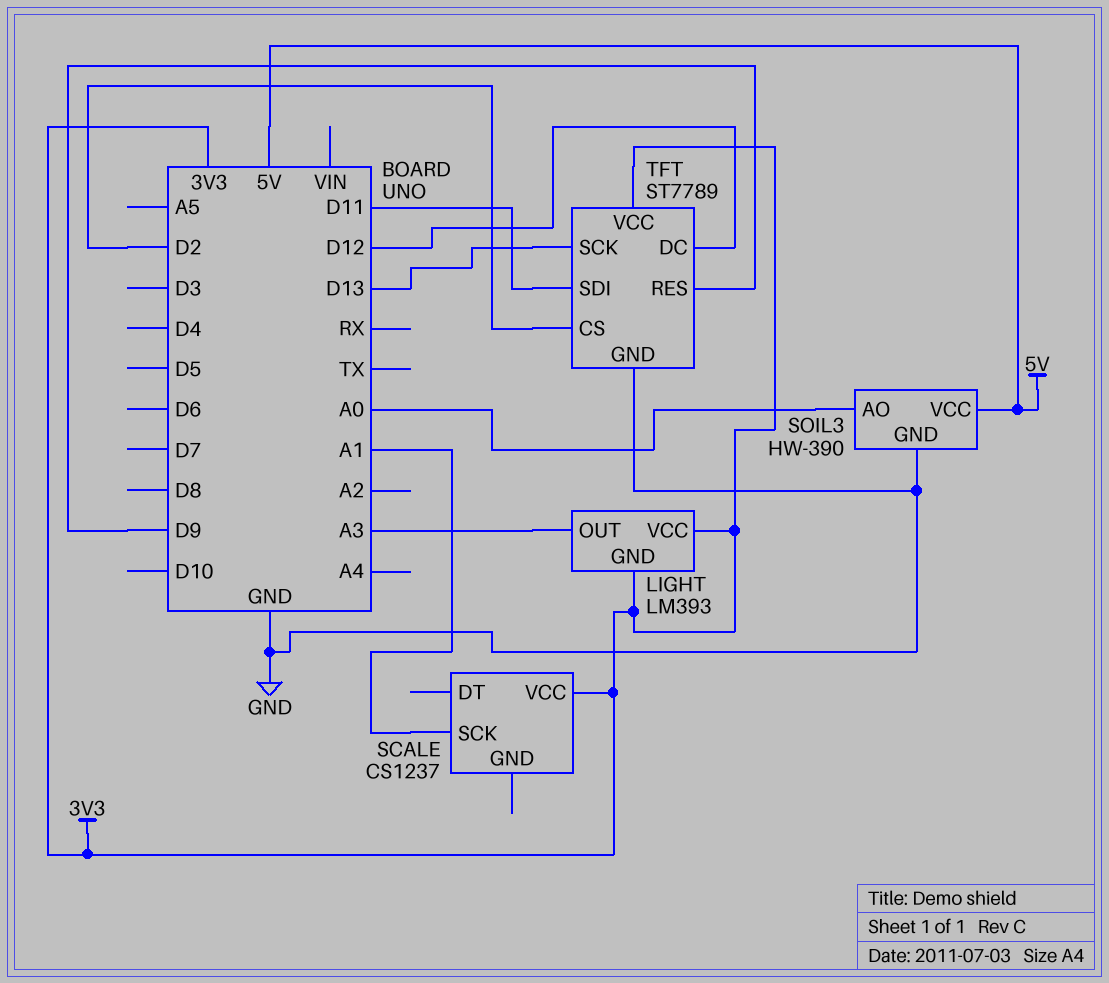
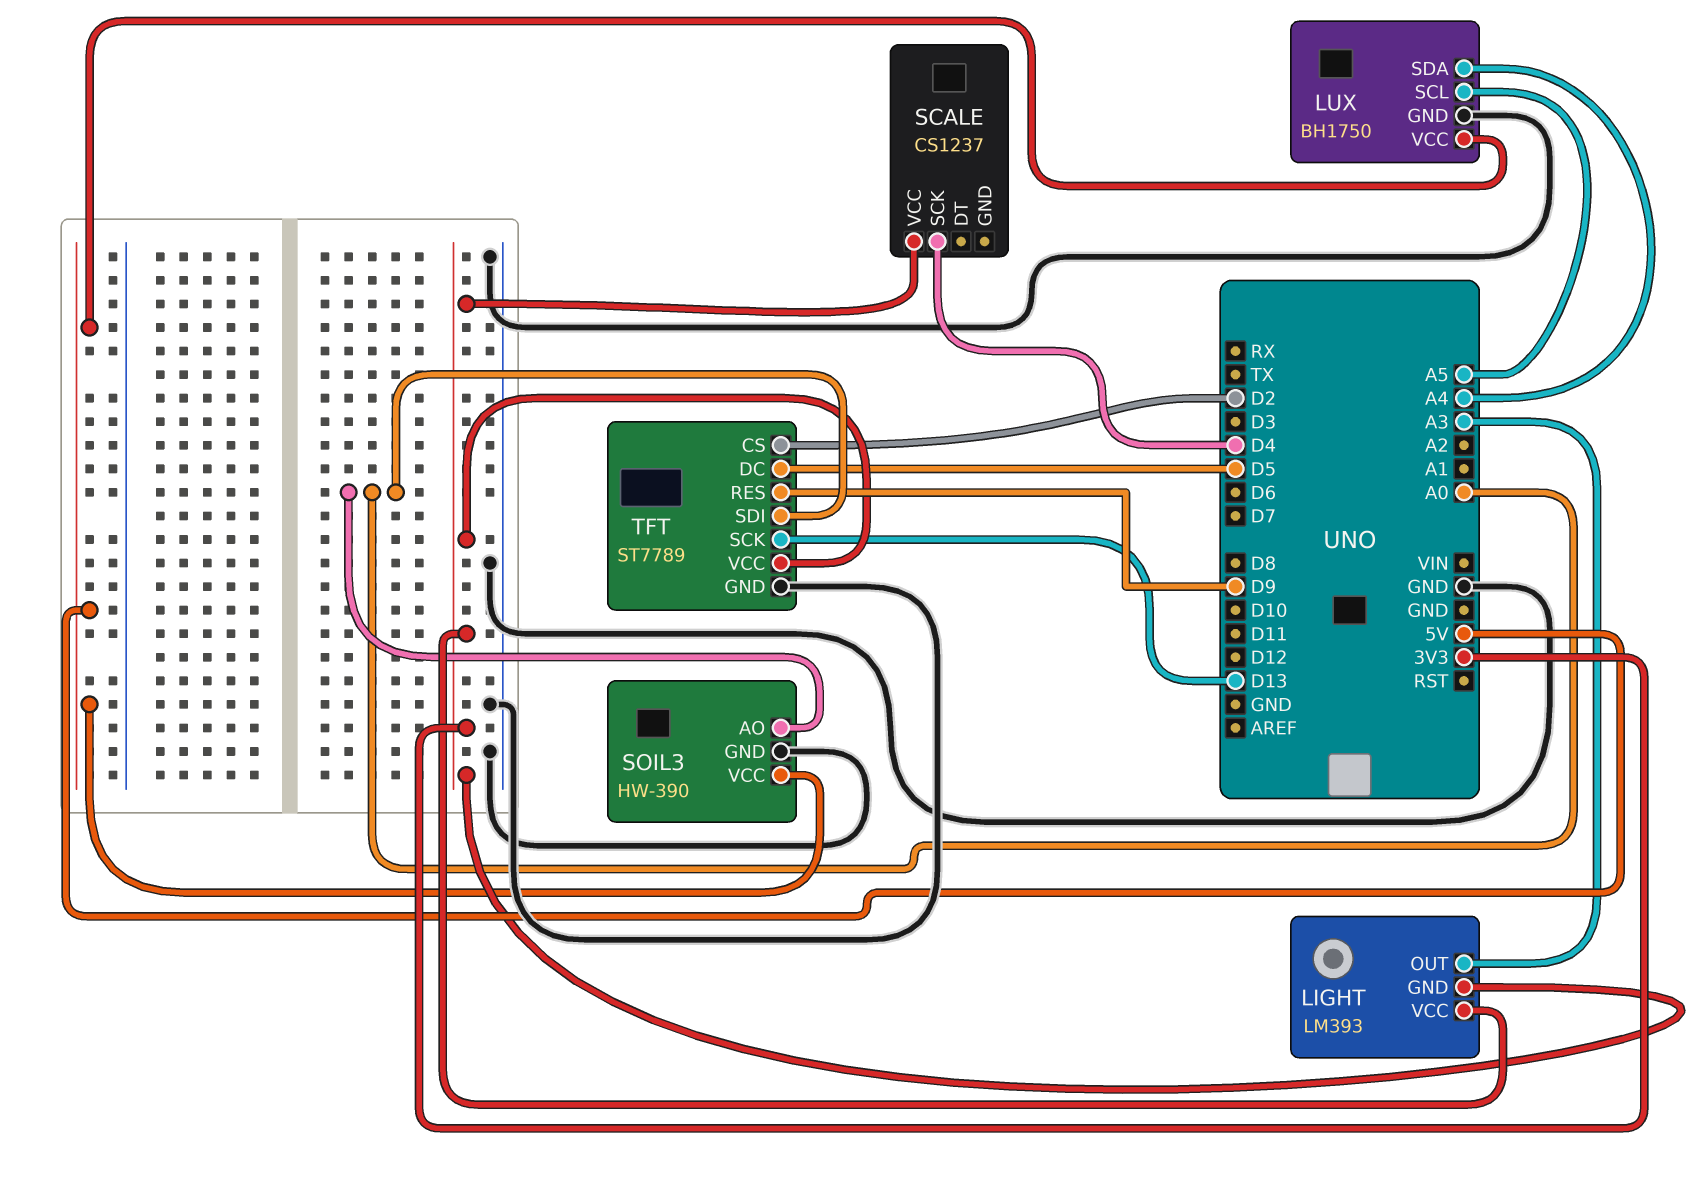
LUX: none -> BH1750
LUX pin GND: none -> GND
LUX pin SCL: none -> A5
LUX pin SDA: none -> A4
LUX pin VCC: none -> 5V
SCALE pin SCK: A1 -> D4
TFT pin DC: D12 -> D5
TFT pin SDI: D11 -> A0

